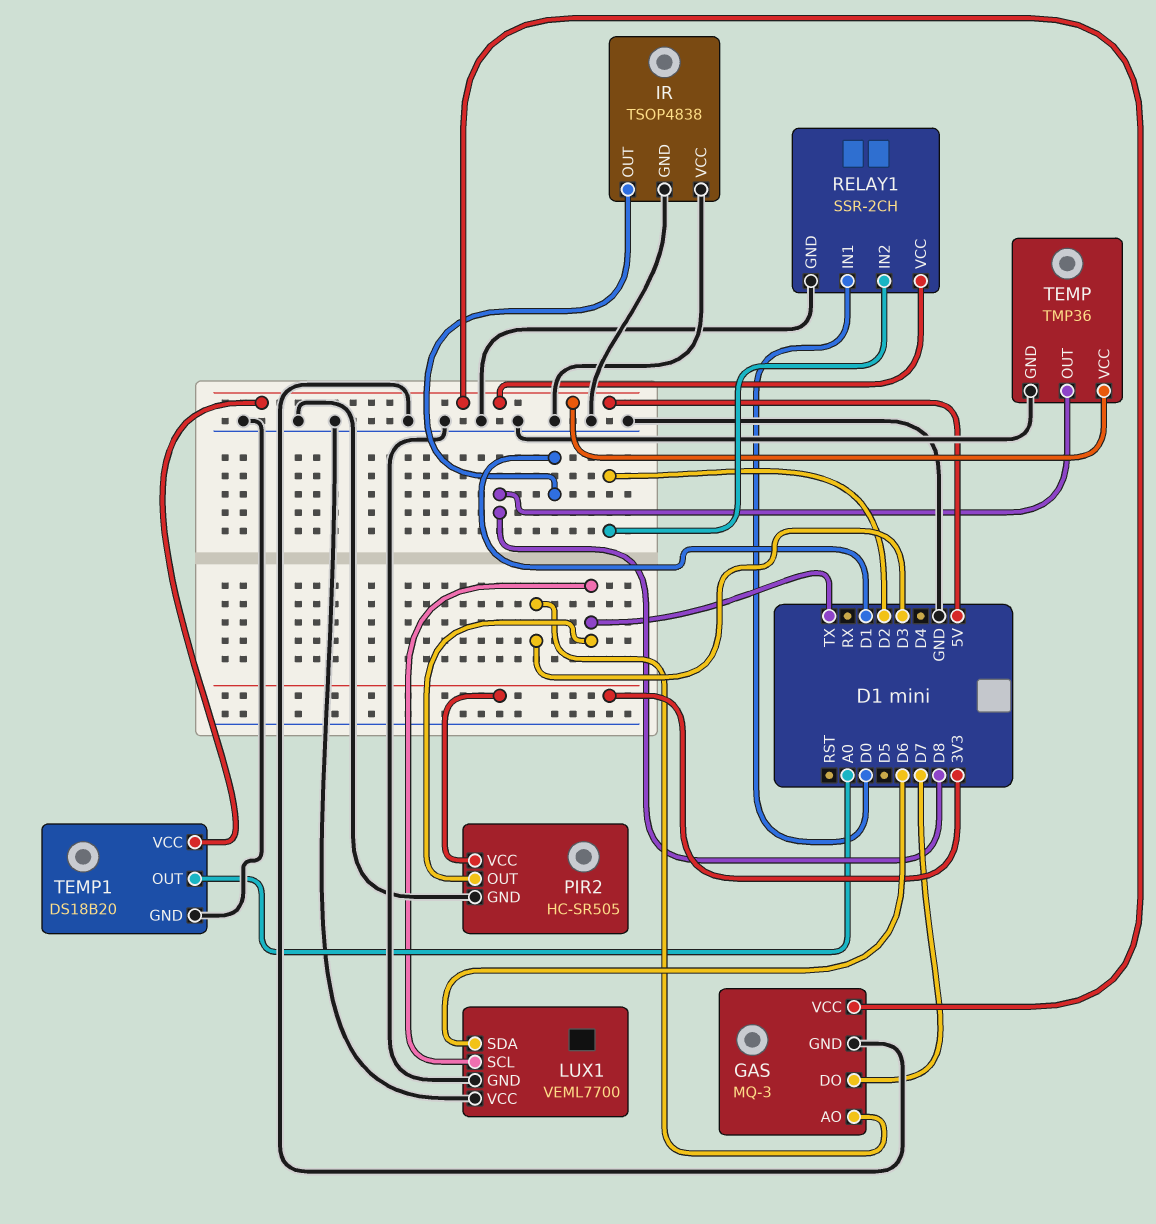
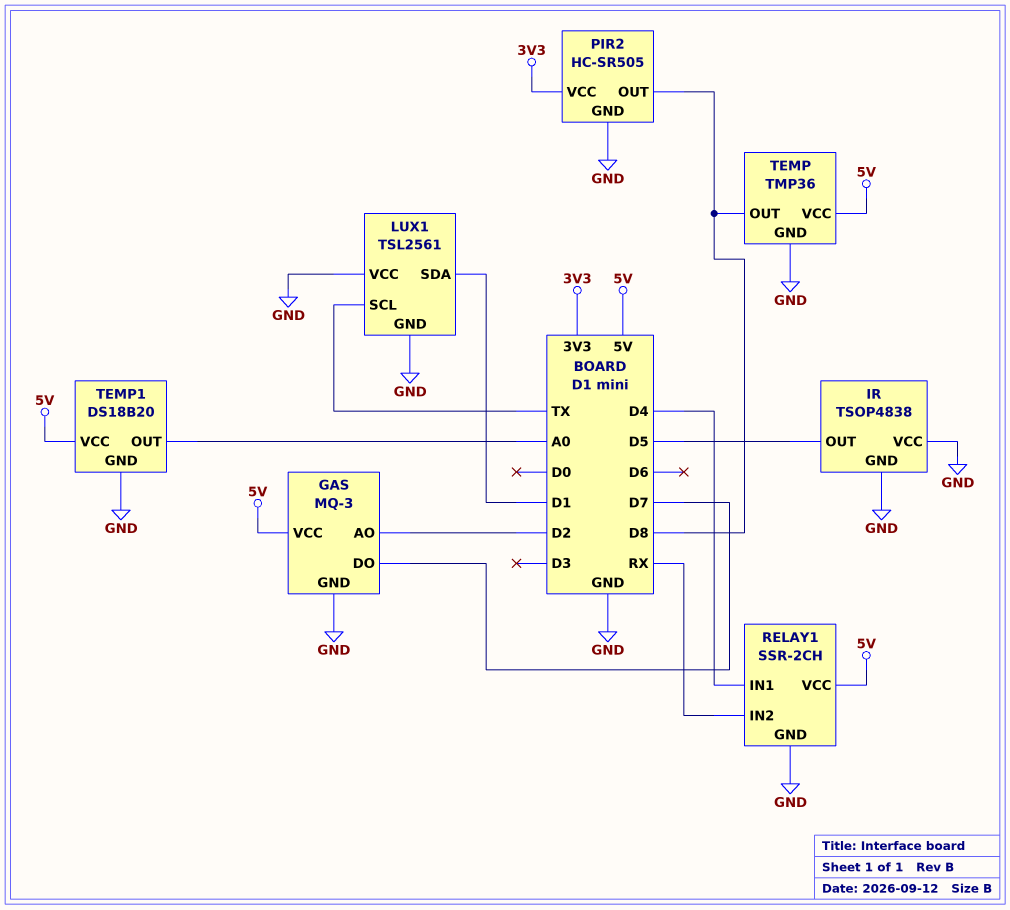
GAS pin AO: D3 -> D2
IR pin OUT: D1 -> D5
LUX1: VEML7700 -> TSL2561
LUX1 pin SDA: D6 -> D1
PIR2 pin OUT: TX -> D8
RELAY1 pin IN1: D0 -> D4
RELAY1 pin IN2: D2 -> RX

